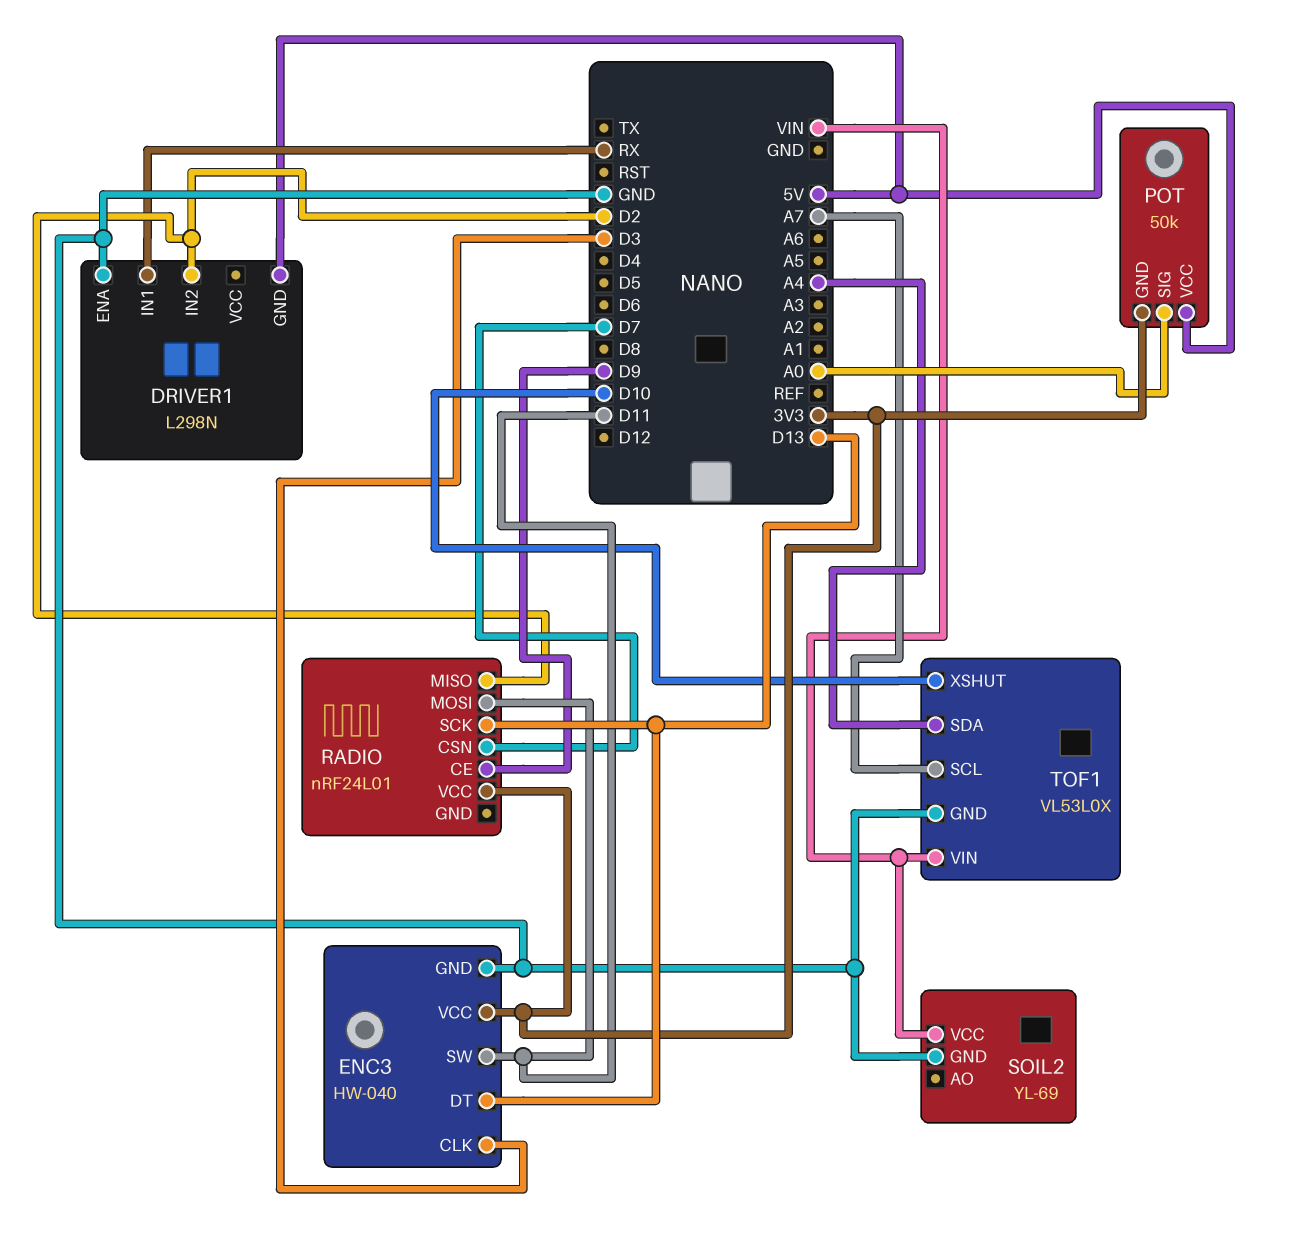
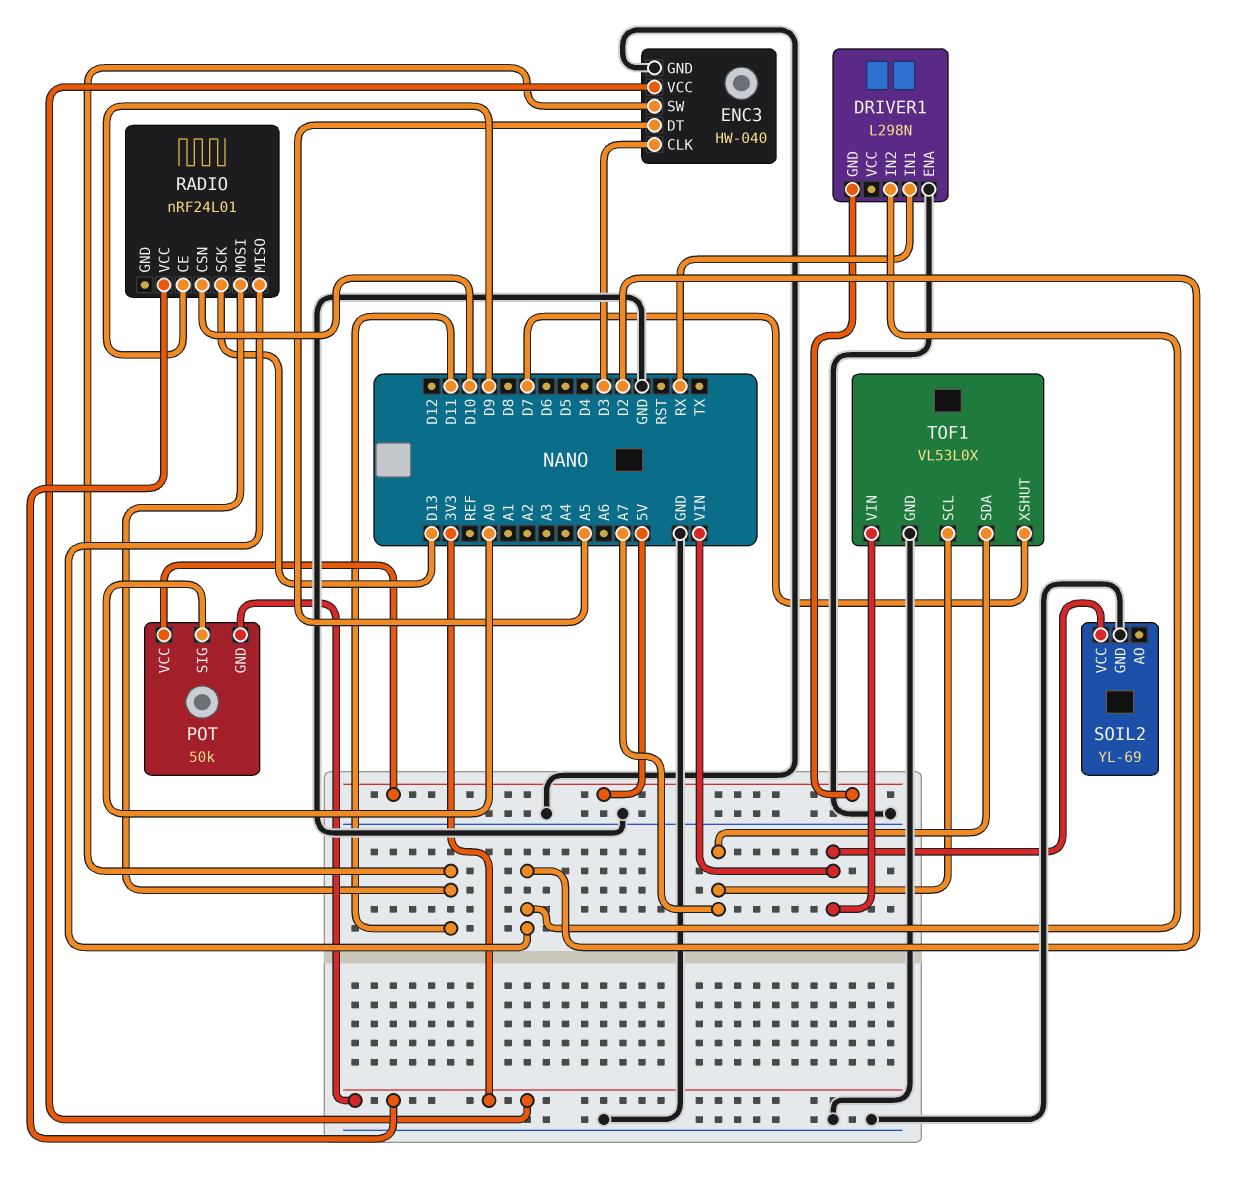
ENC3 pin DT: D13 -> A5
RADIO pin CSN: D7 -> D10
TOF1 pin SDA: A4 -> A7
TOF1 pin XSHUT: D10 -> D7

